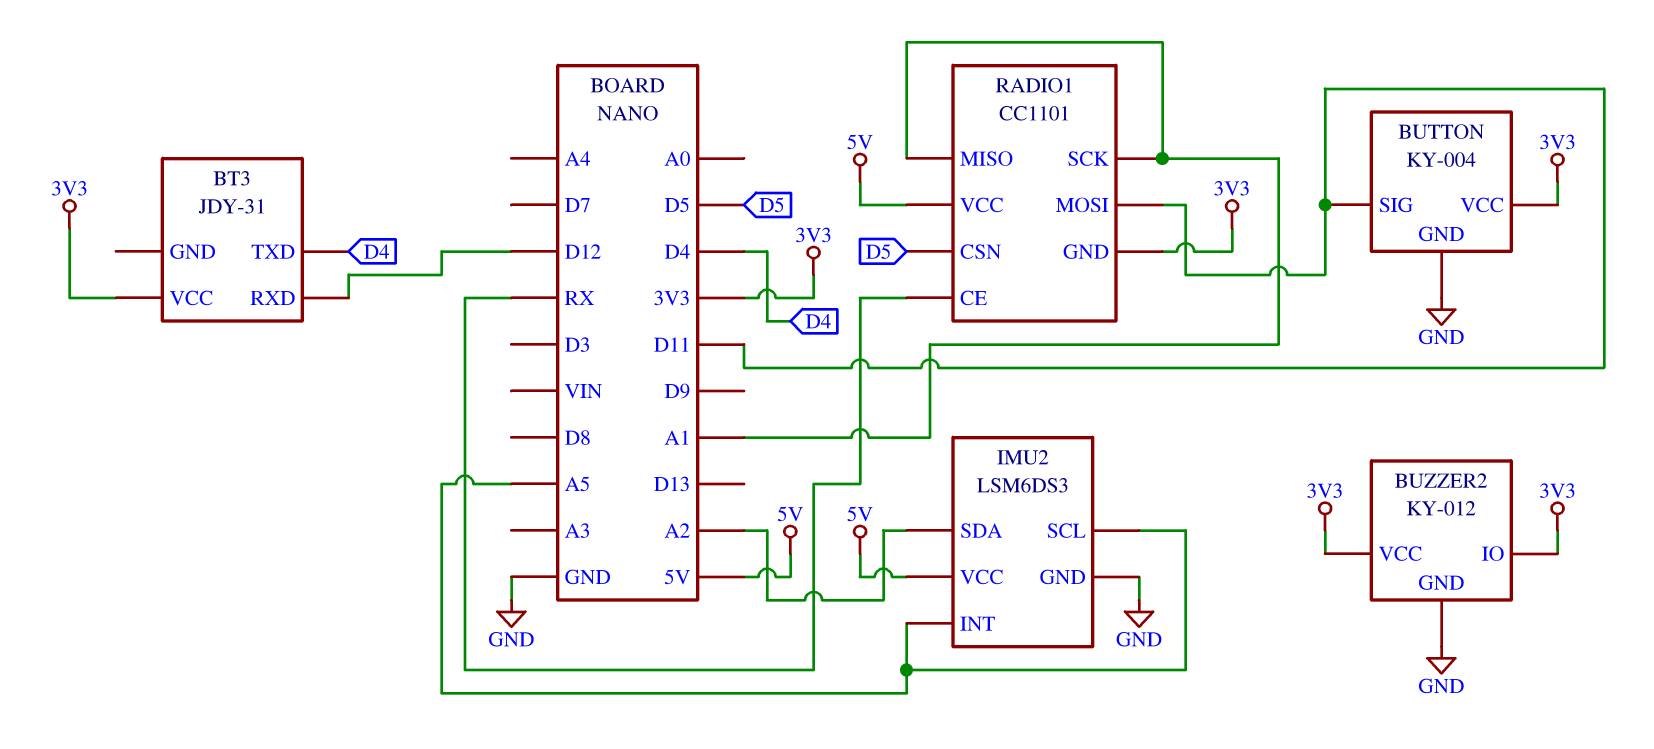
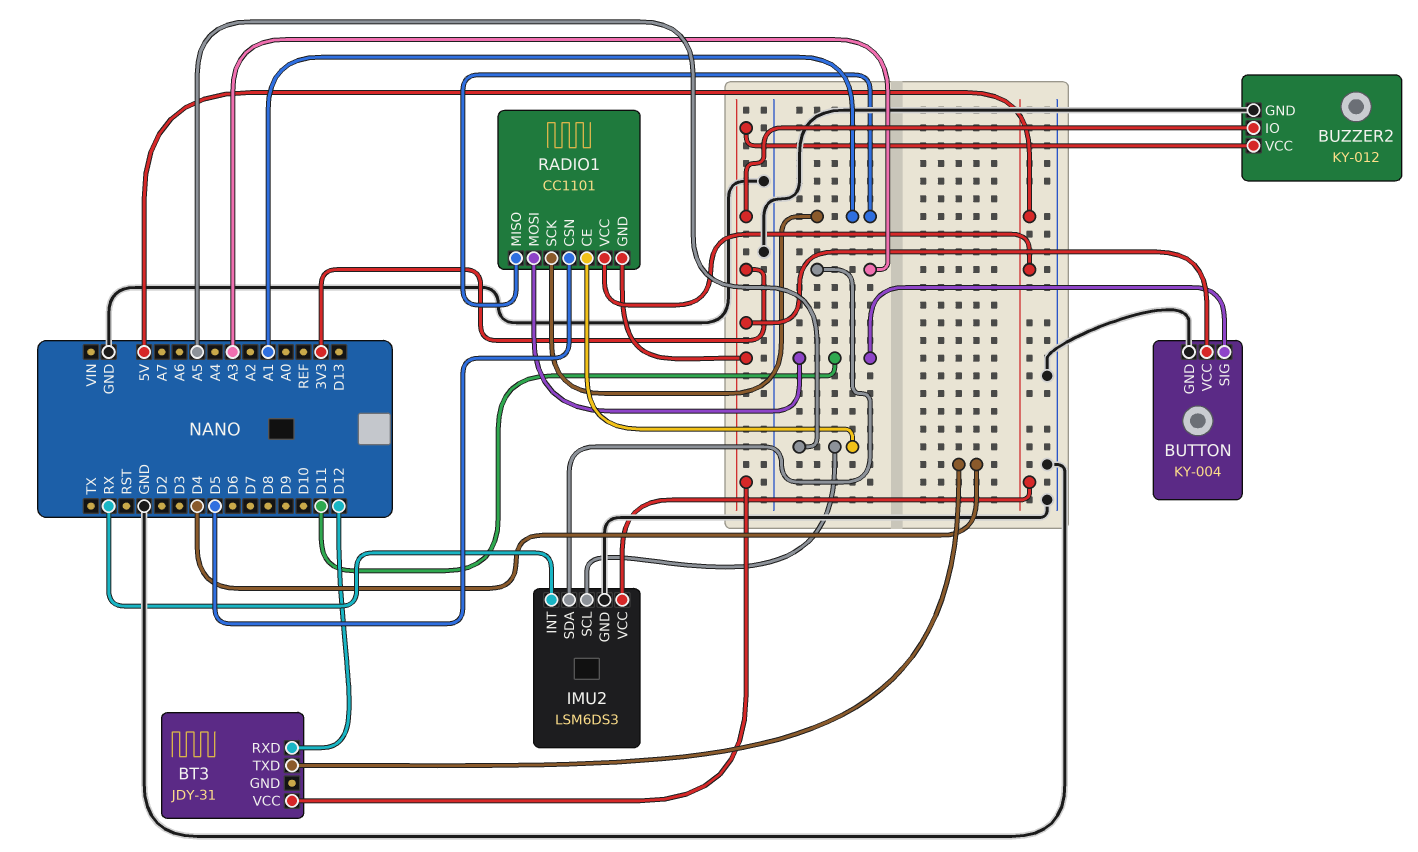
IMU2 pin INT: A5 -> RX
IMU2 pin SDA: A2 -> A3
RADIO1 pin CE: RX -> A5

